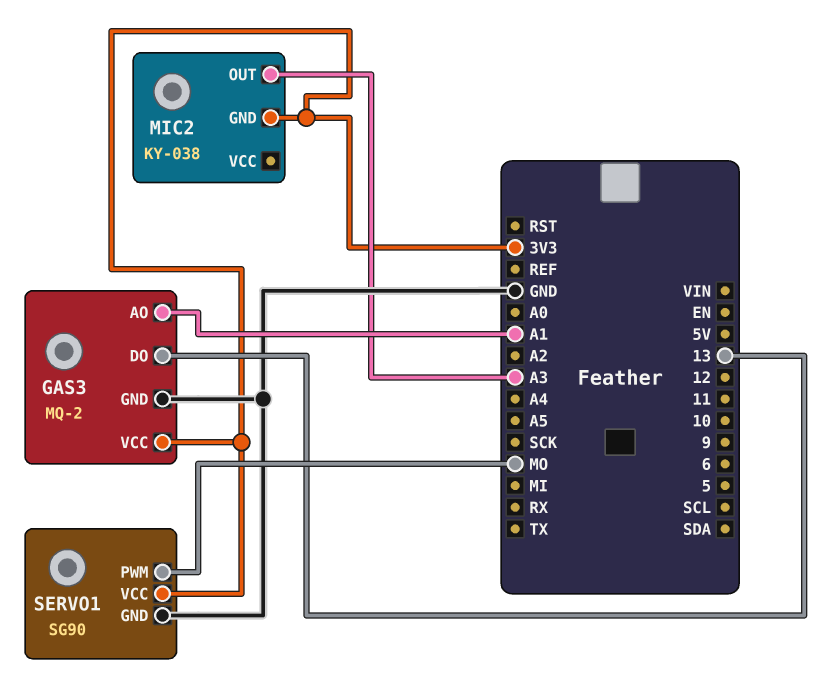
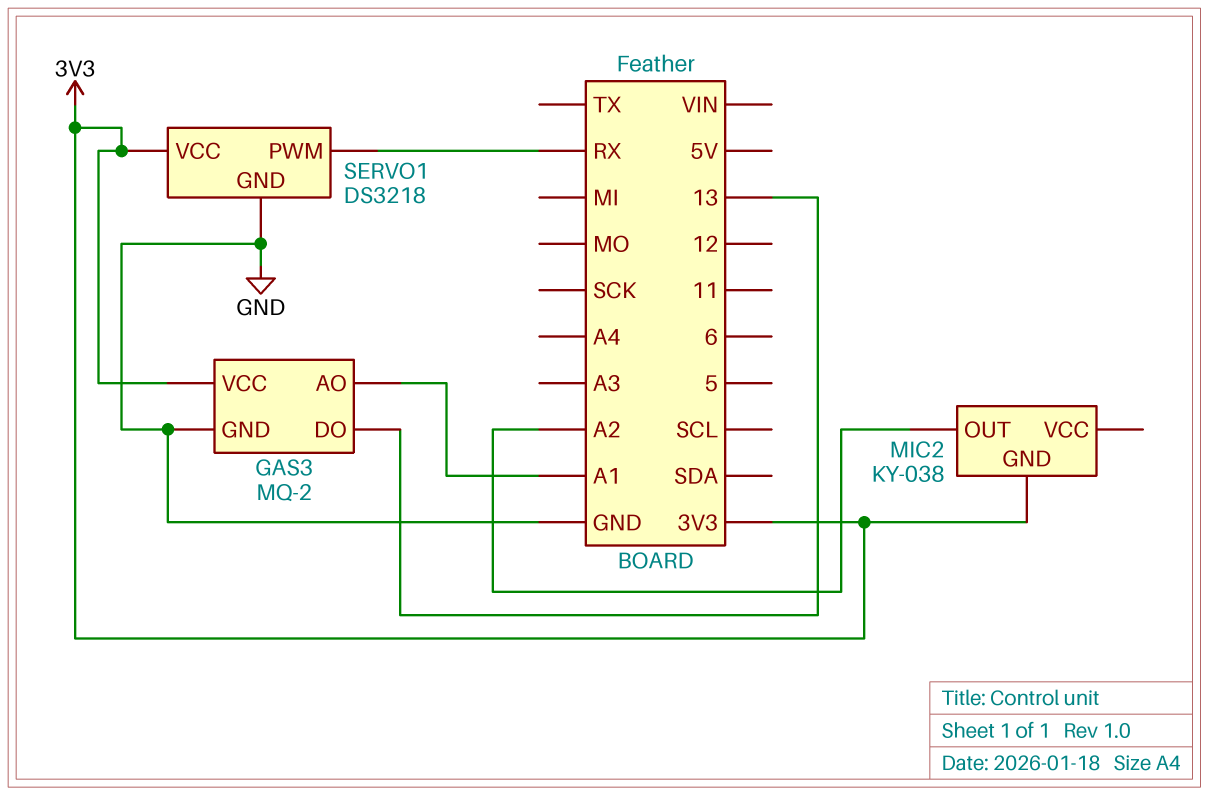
MIC2 pin OUT: A3 -> A2
SERVO1: SG90 -> DS3218
SERVO1 pin PWM: MO -> RX

